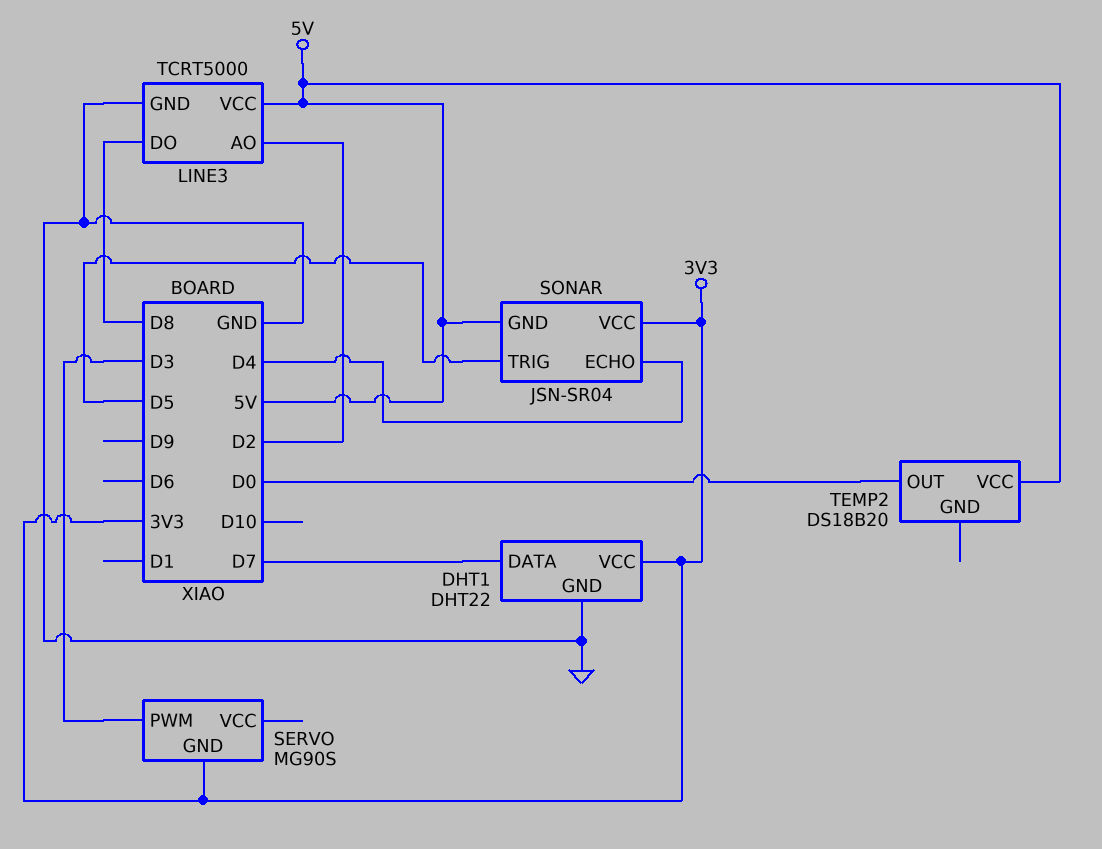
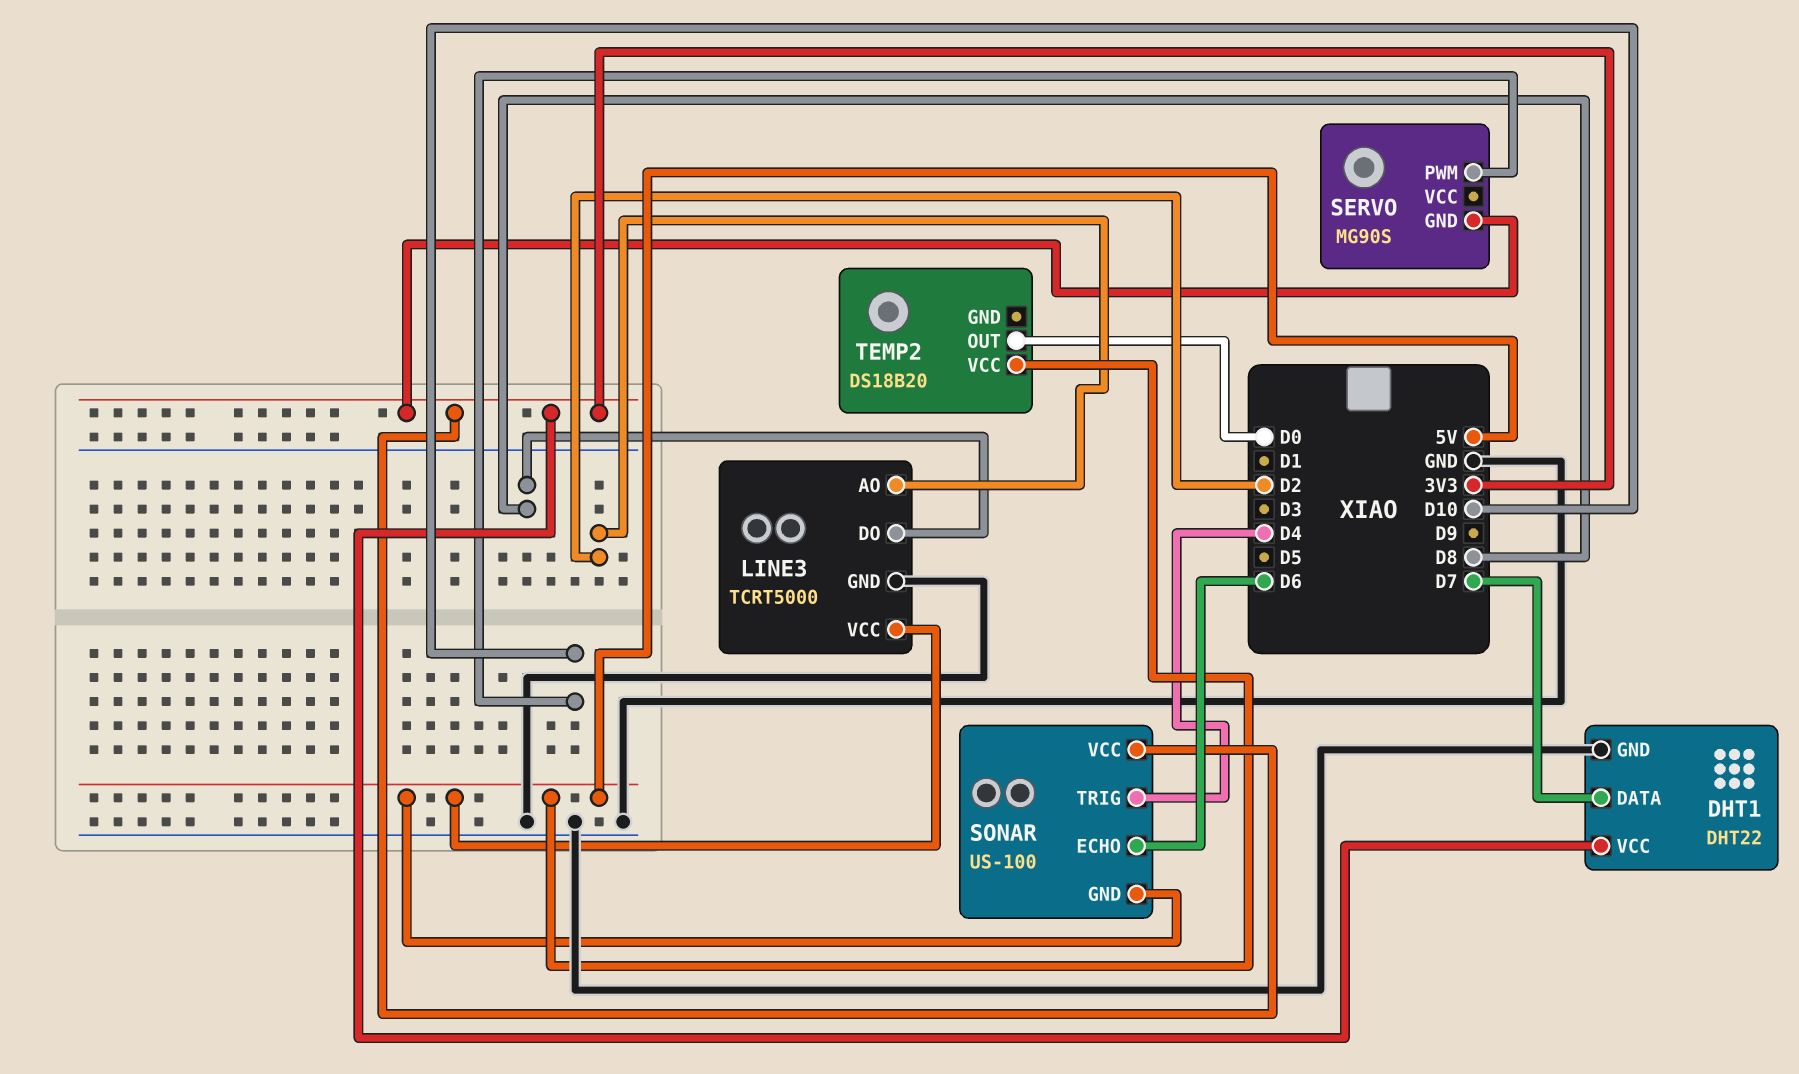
SERVO pin PWM: D3 -> D10
SONAR: JSN-SR04 -> US-100
SONAR pin ECHO: D4 -> D6
SONAR pin TRIG: D5 -> D4

